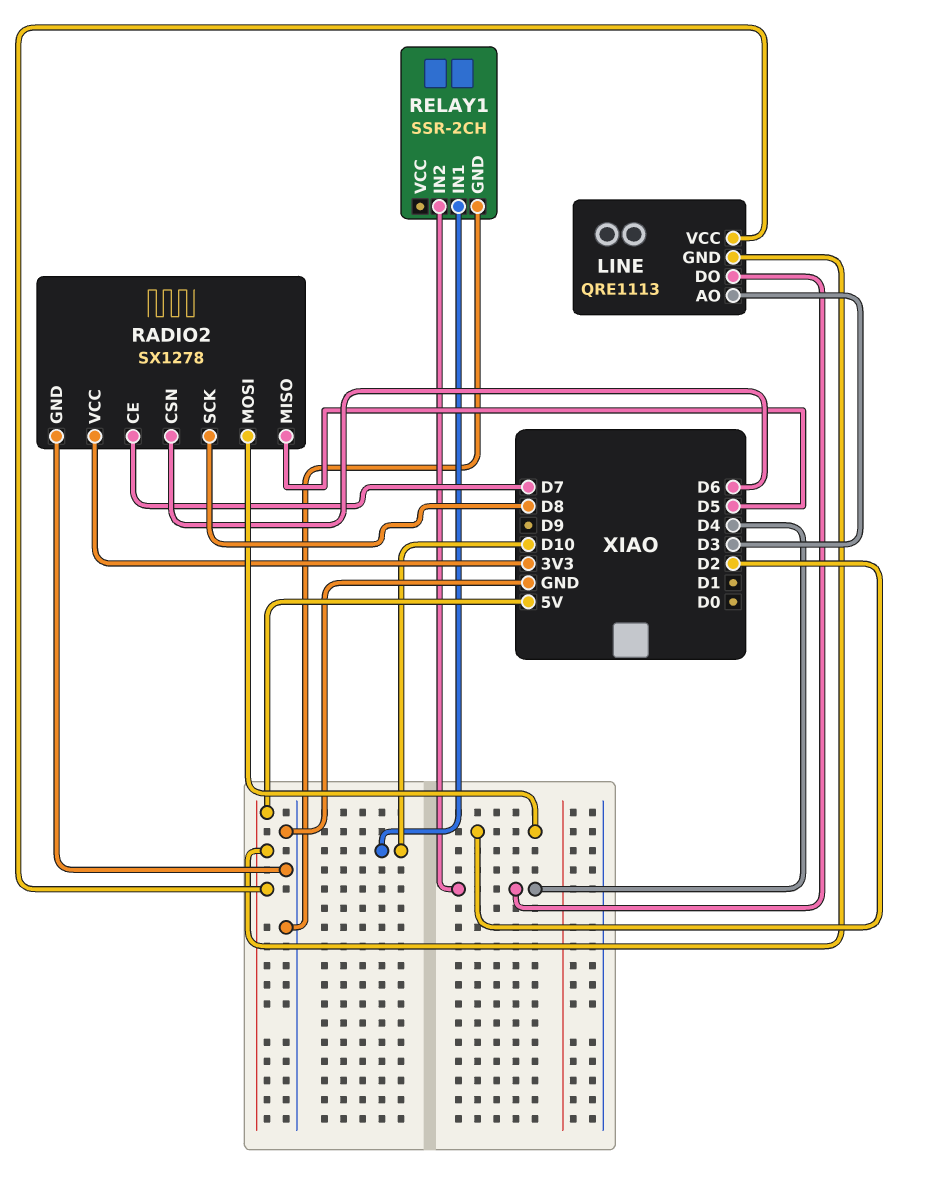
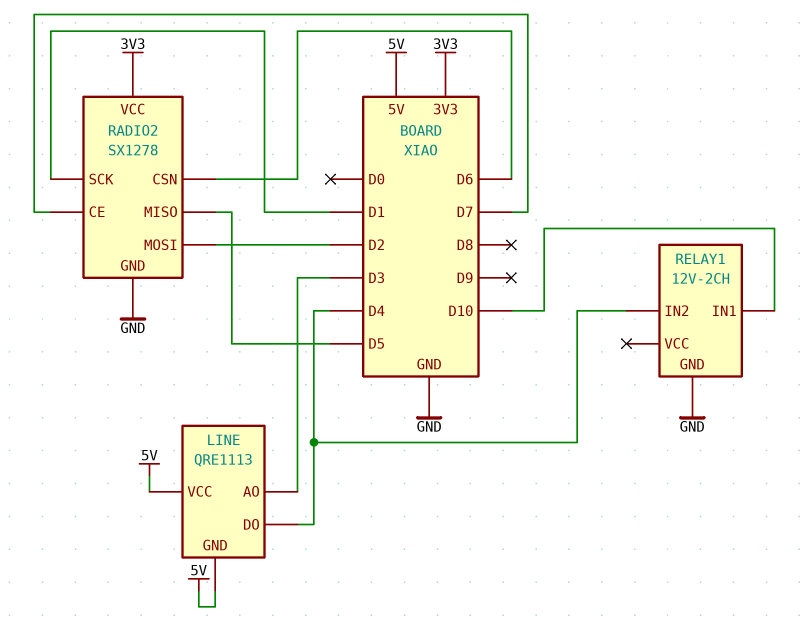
RADIO2 pin SCK: D8 -> D1
RELAY1: SSR-2CH -> 12V-2CH

